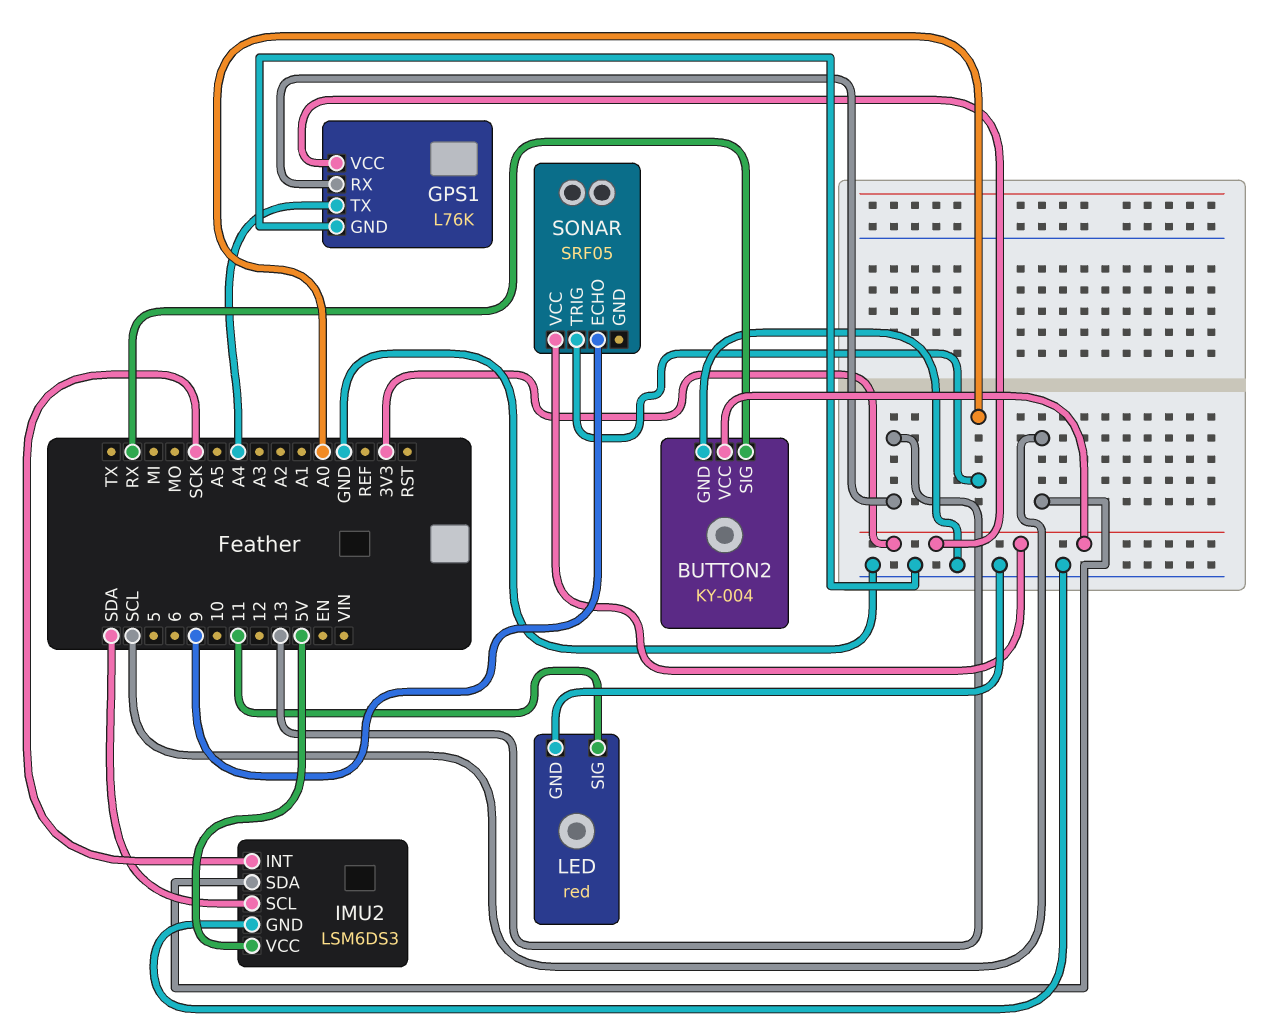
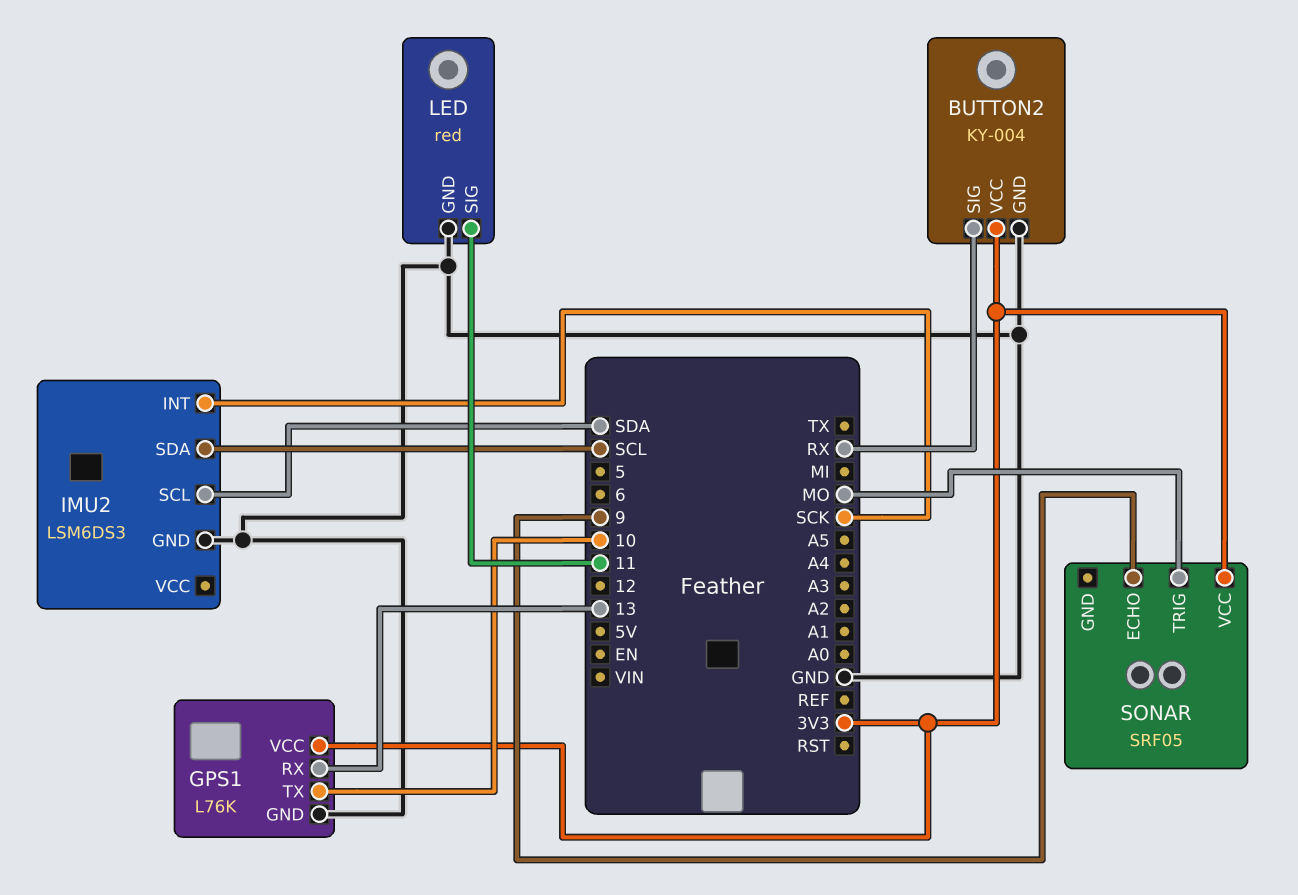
GPS1 pin TX: A4 -> 10
IMU2 pin VCC: 5V -> none
SONAR pin TRIG: A0 -> MO

